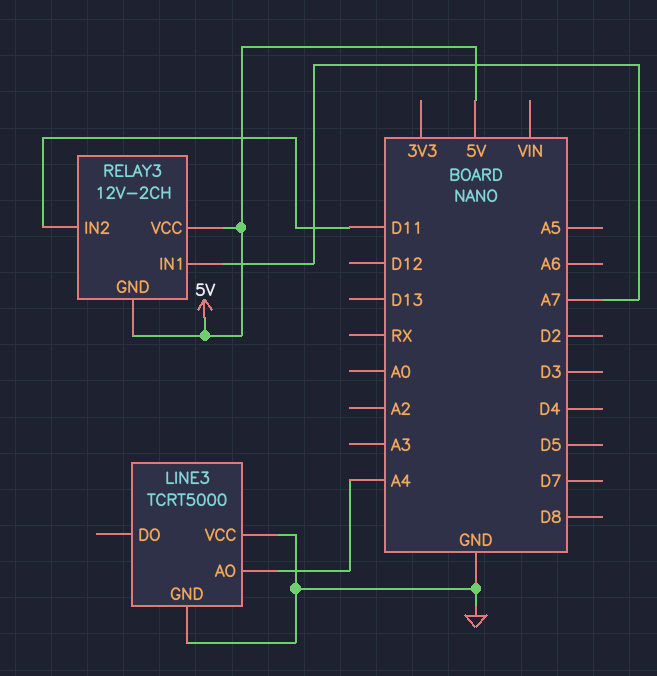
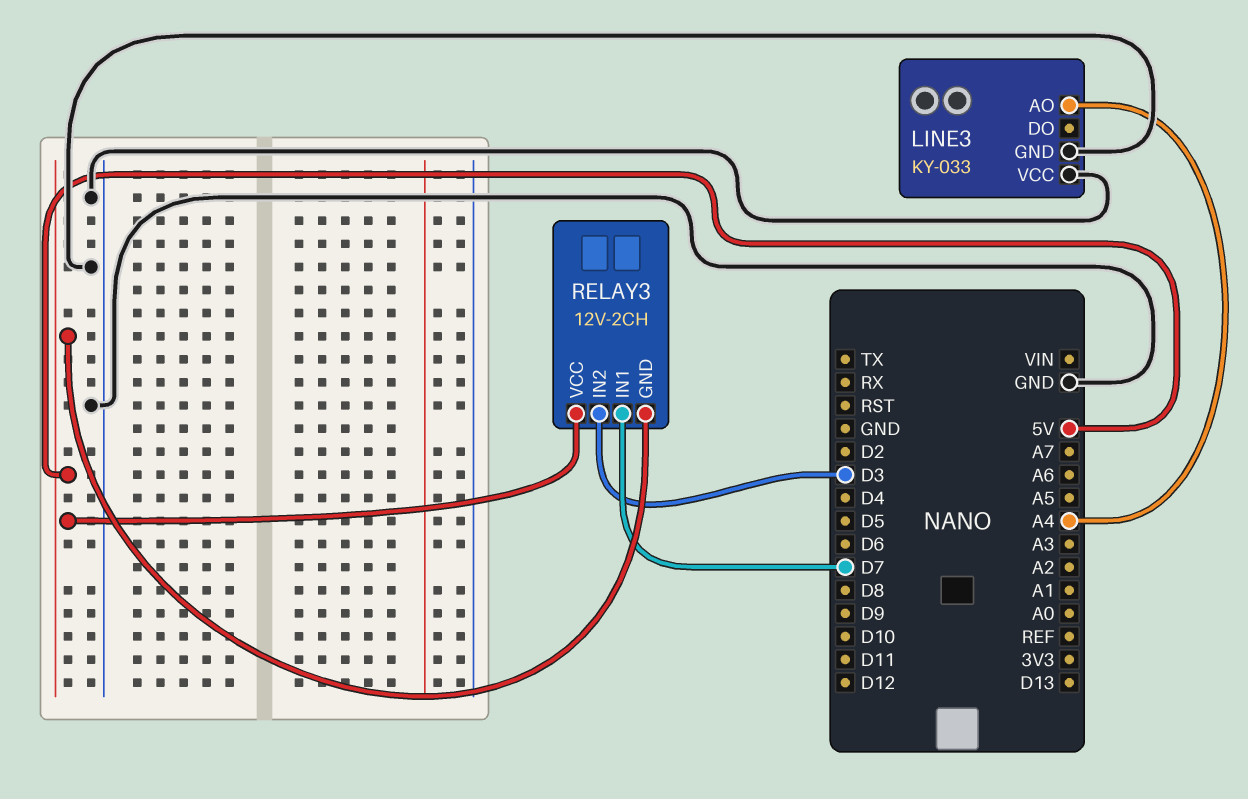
LINE3: TCRT5000 -> KY-033
RELAY3 pin IN1: A7 -> D7
RELAY3 pin IN2: D11 -> D3

